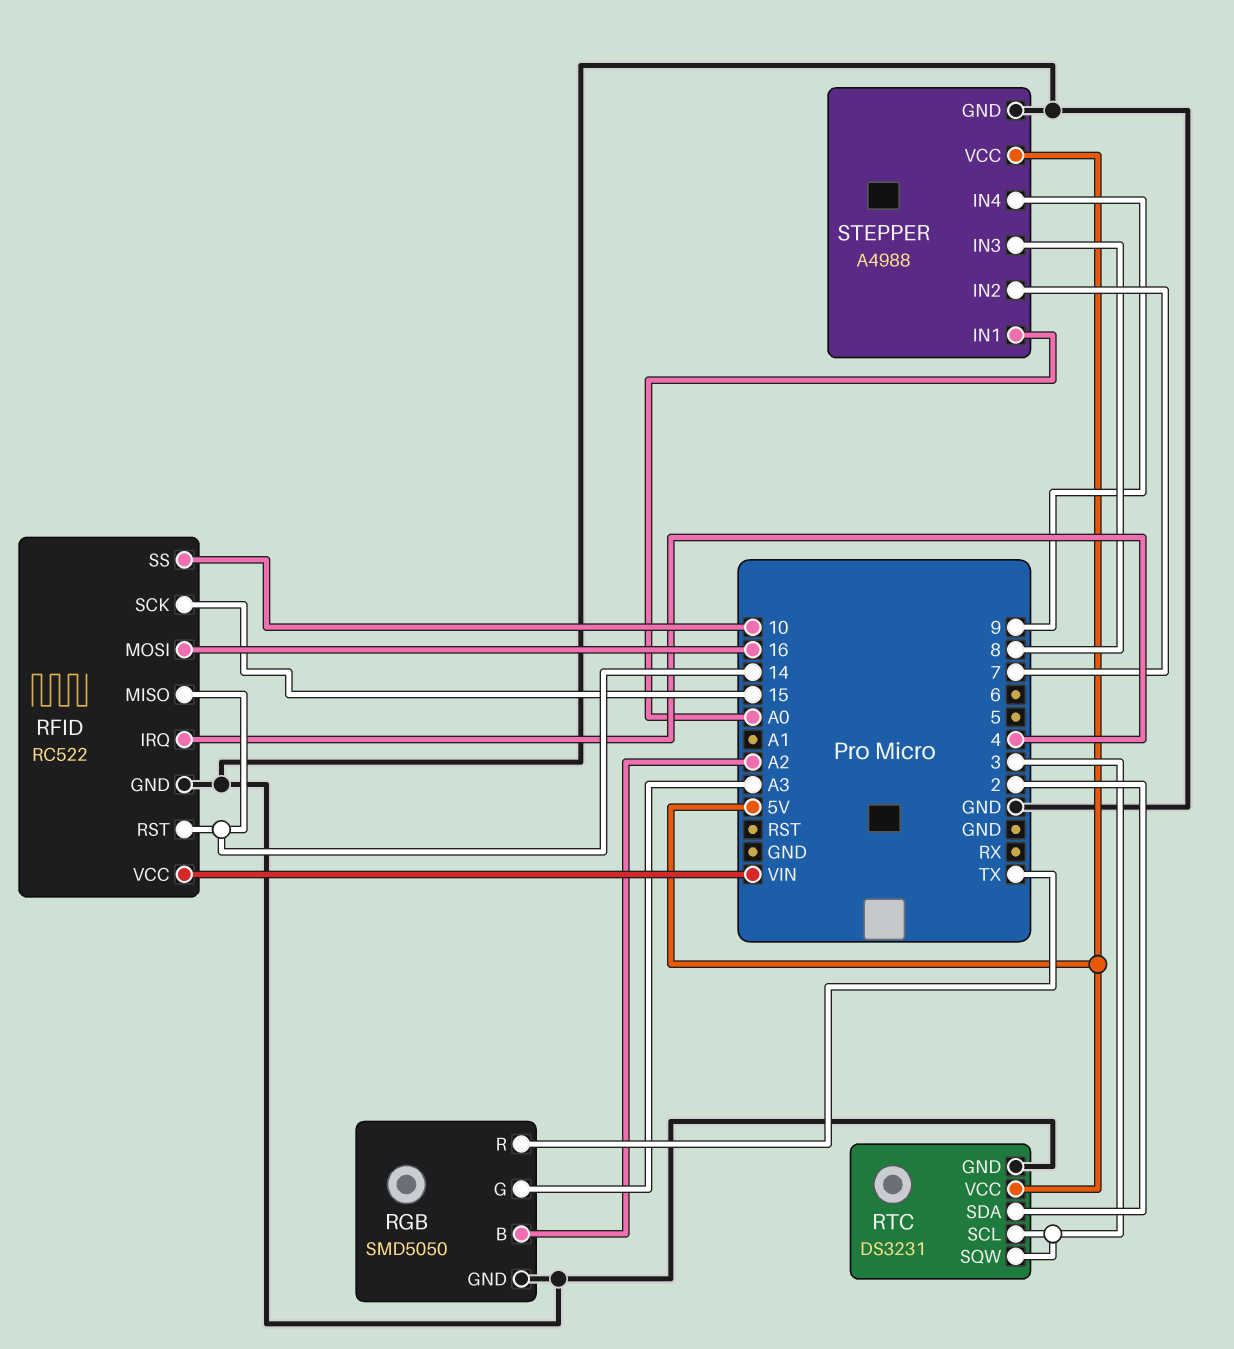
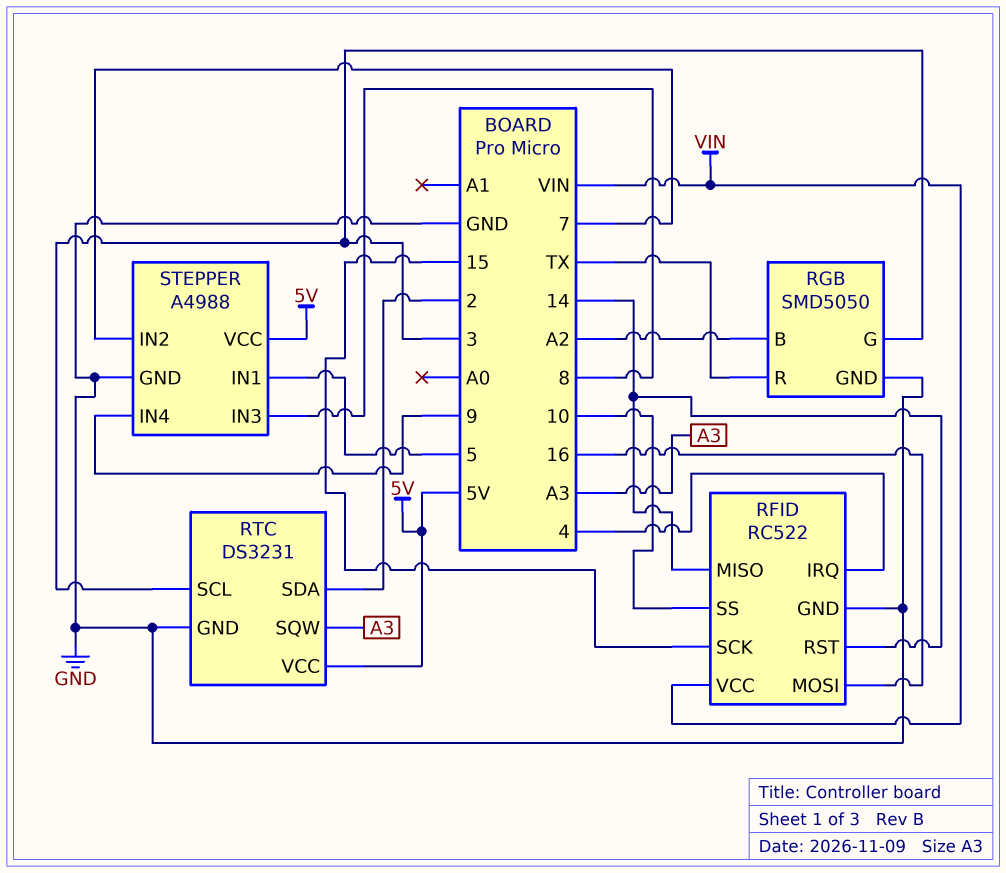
RGB pin G: A3 -> 3
RTC pin SQW: 3 -> A3
STEPPER pin IN1: A0 -> 5

